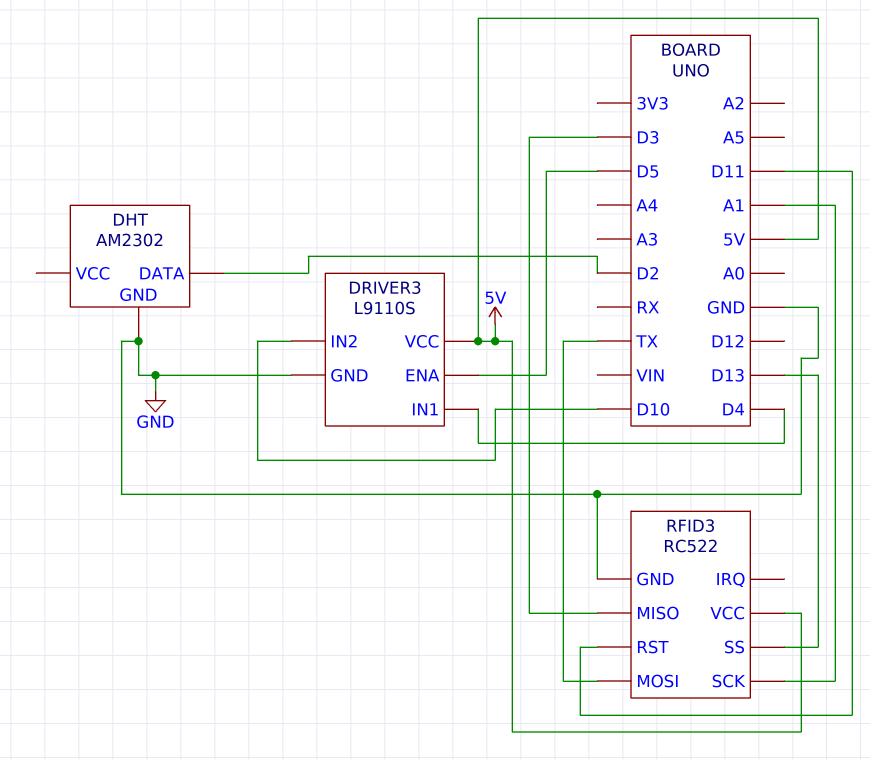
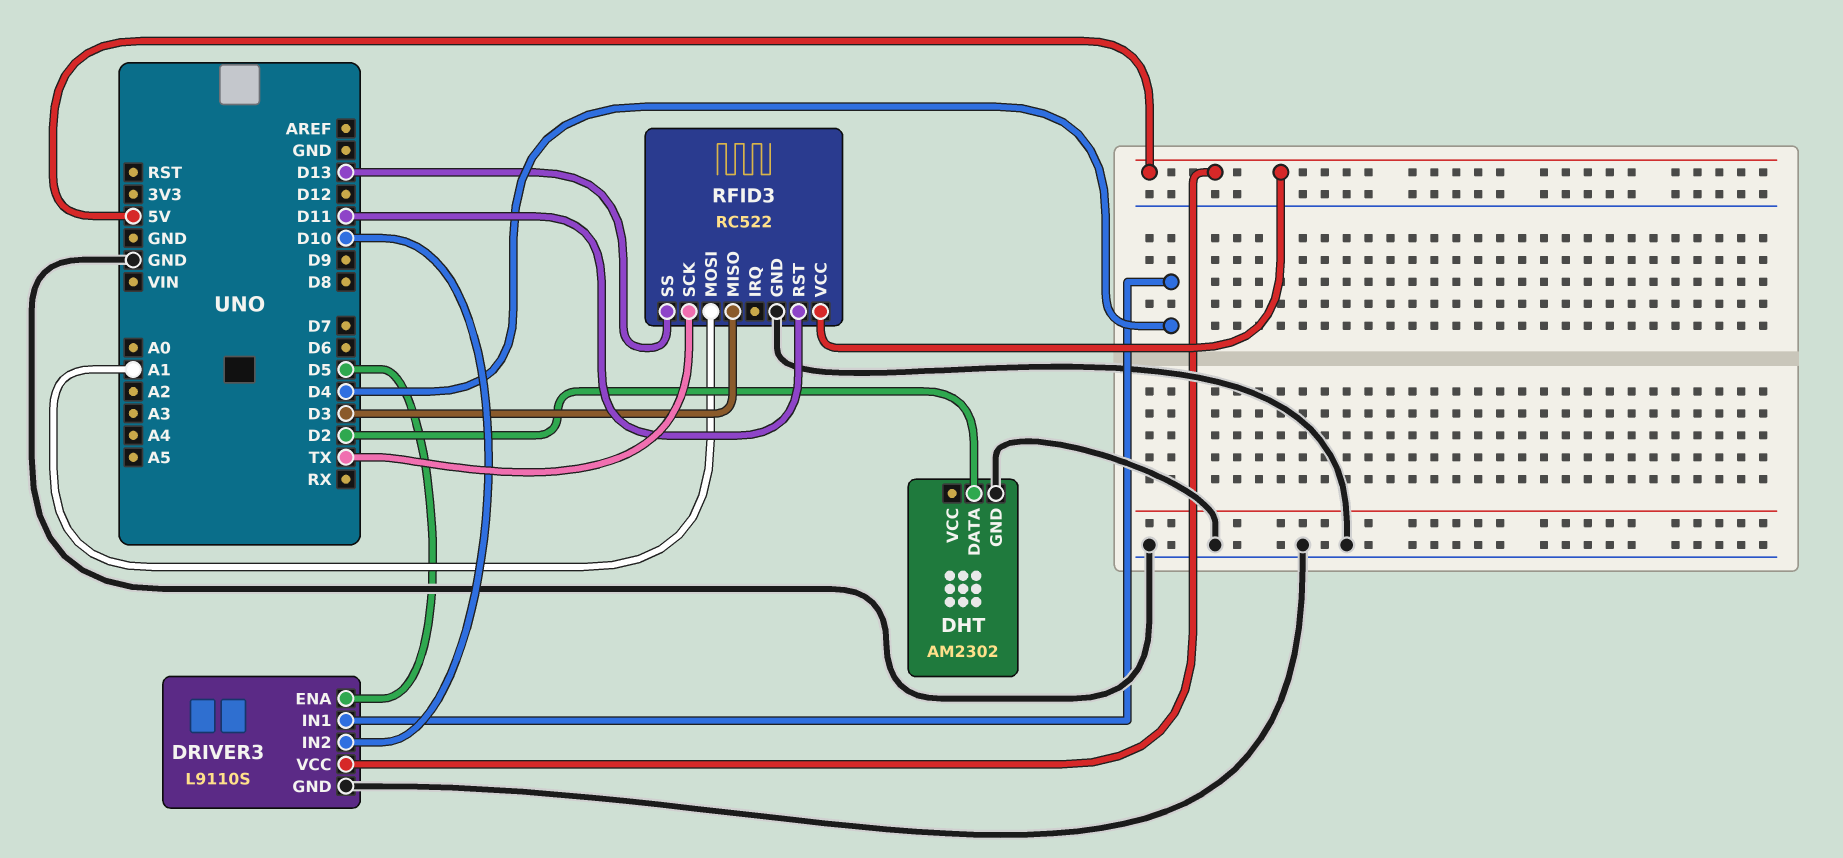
RFID3 pin MOSI: TX -> A1
RFID3 pin SCK: A1 -> TX

